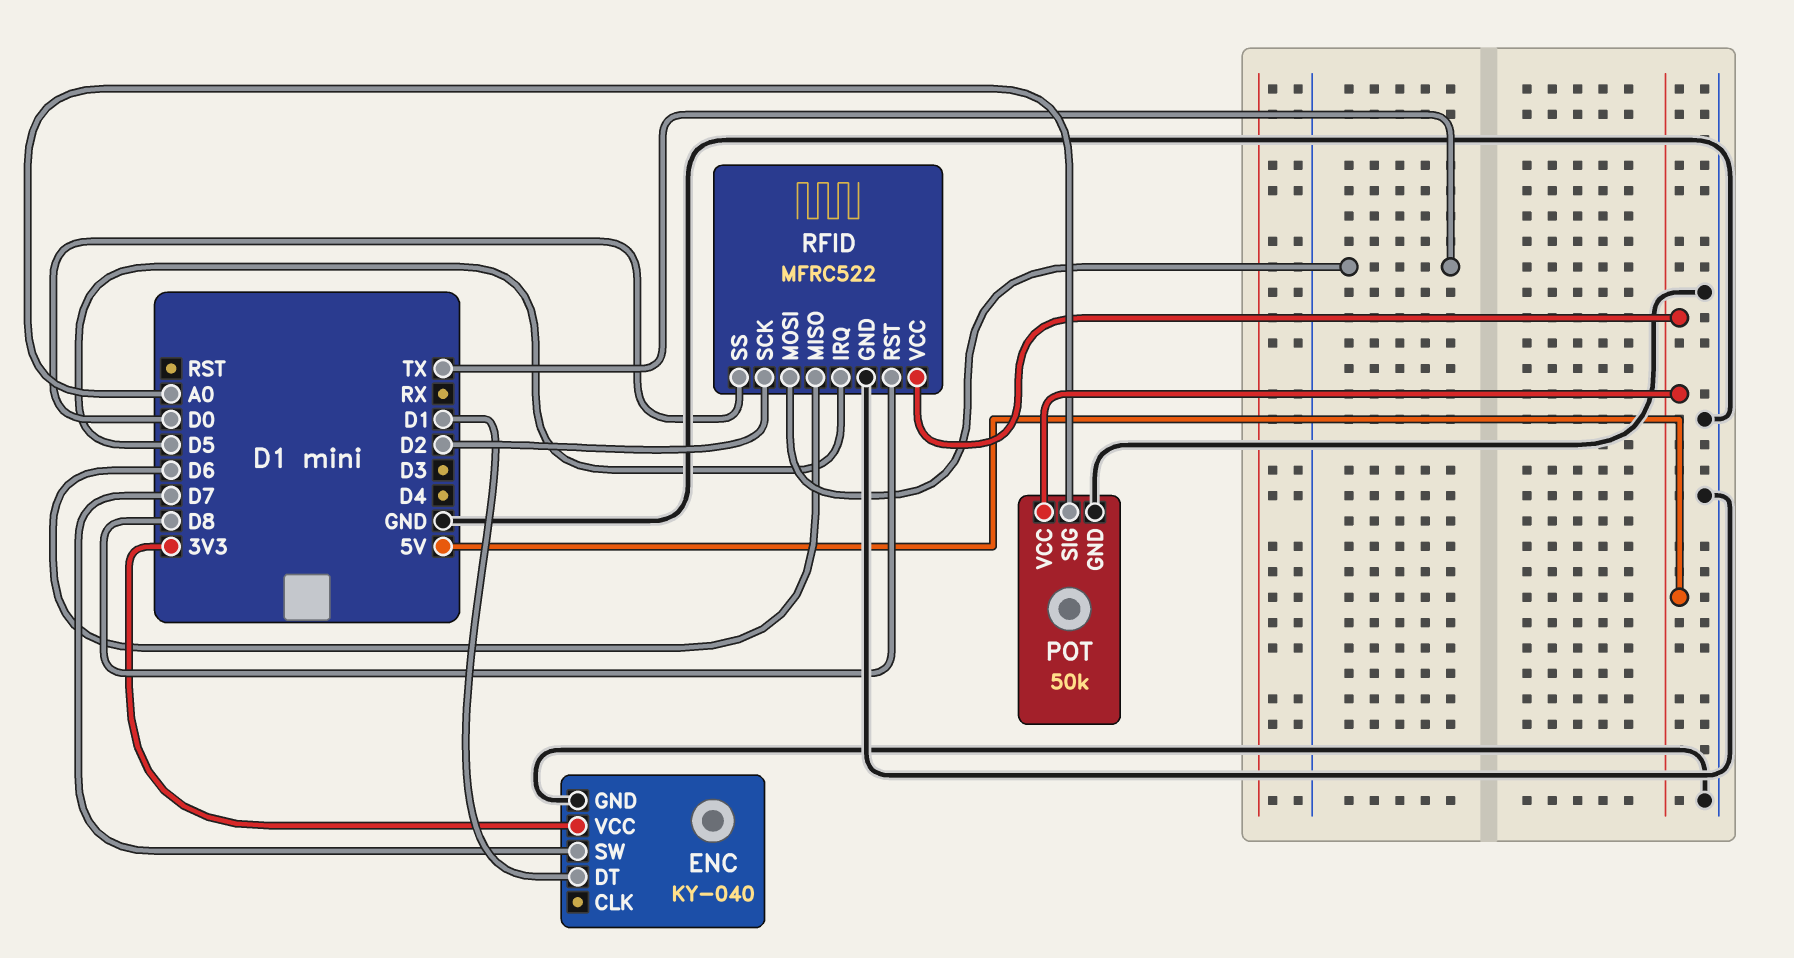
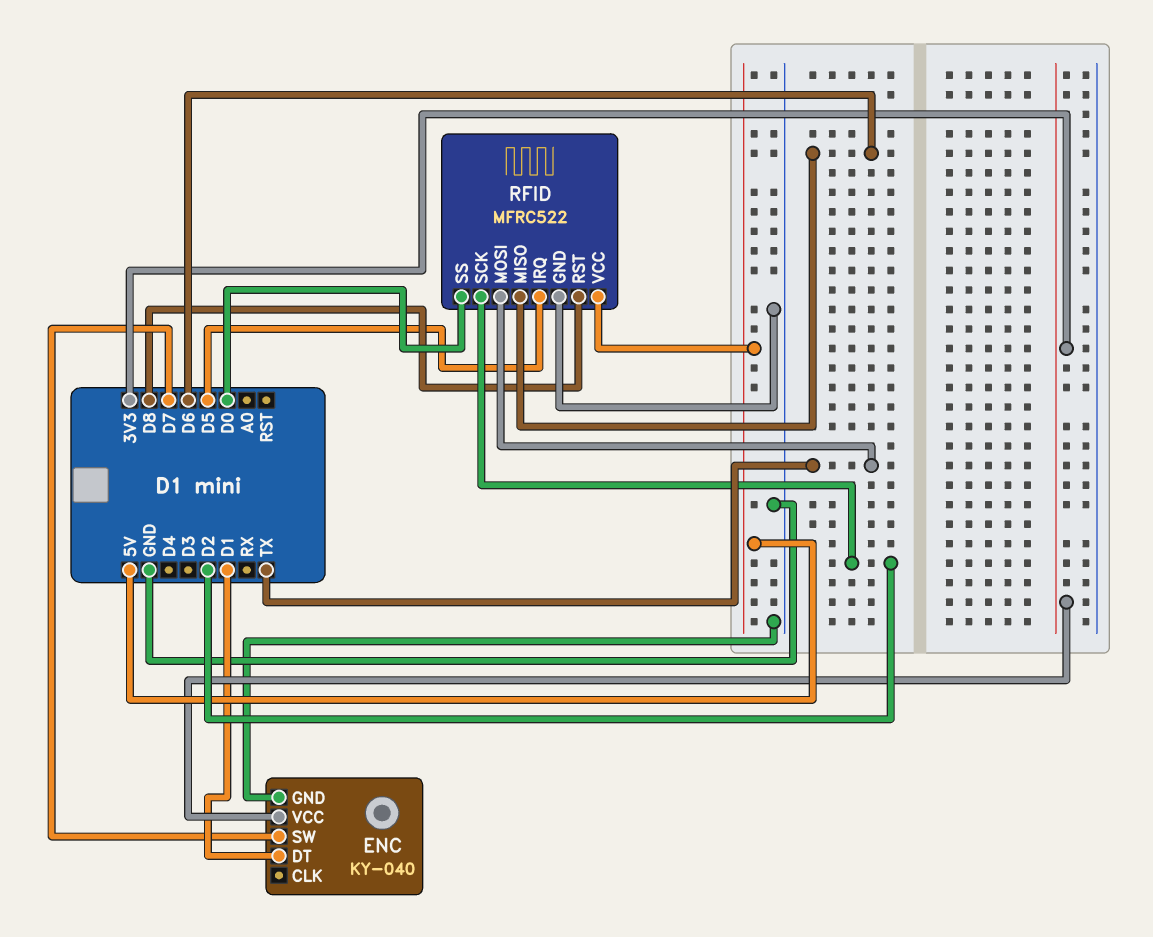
POT: 50k -> none
POT pin GND: GND -> none
POT pin SIG: A0 -> none
POT pin VCC: 5V -> none

